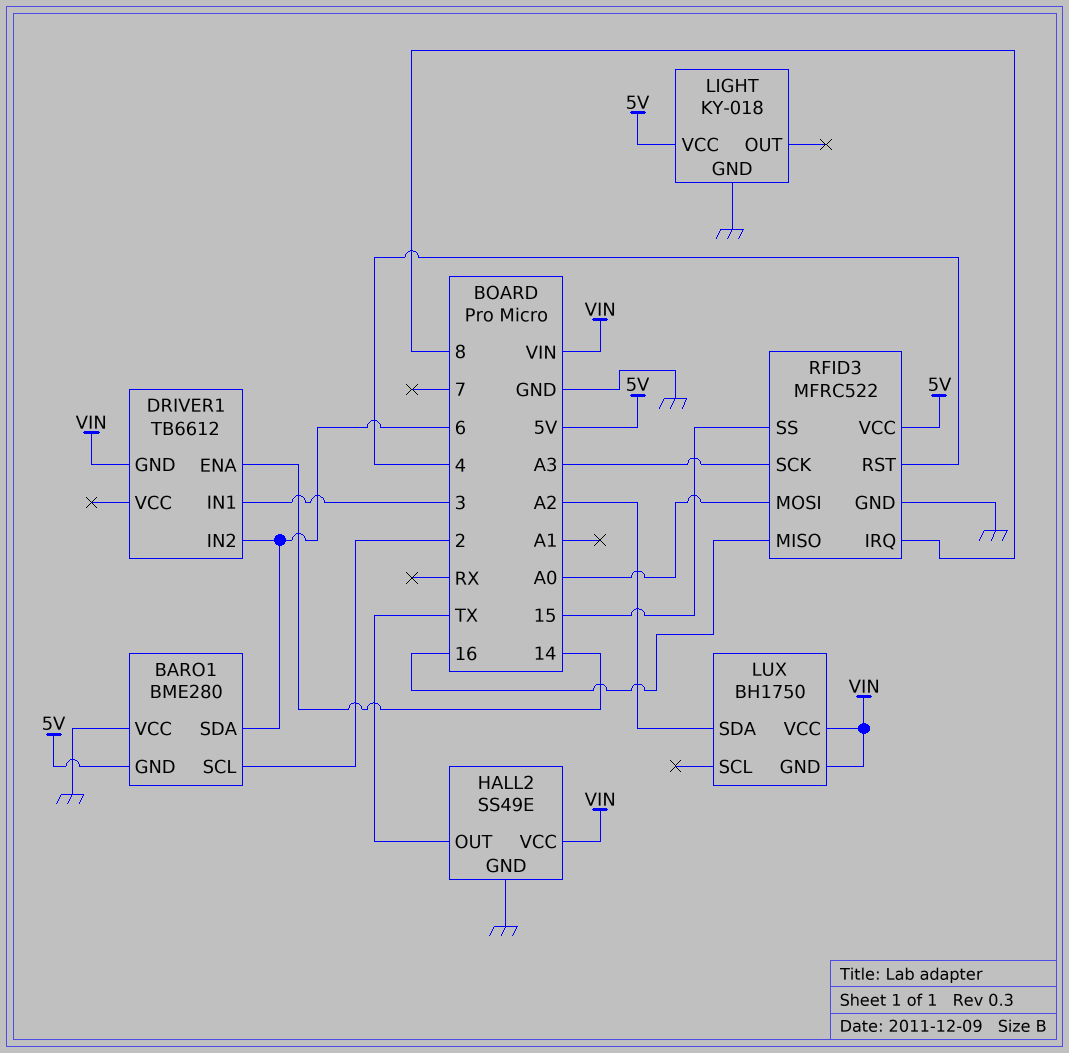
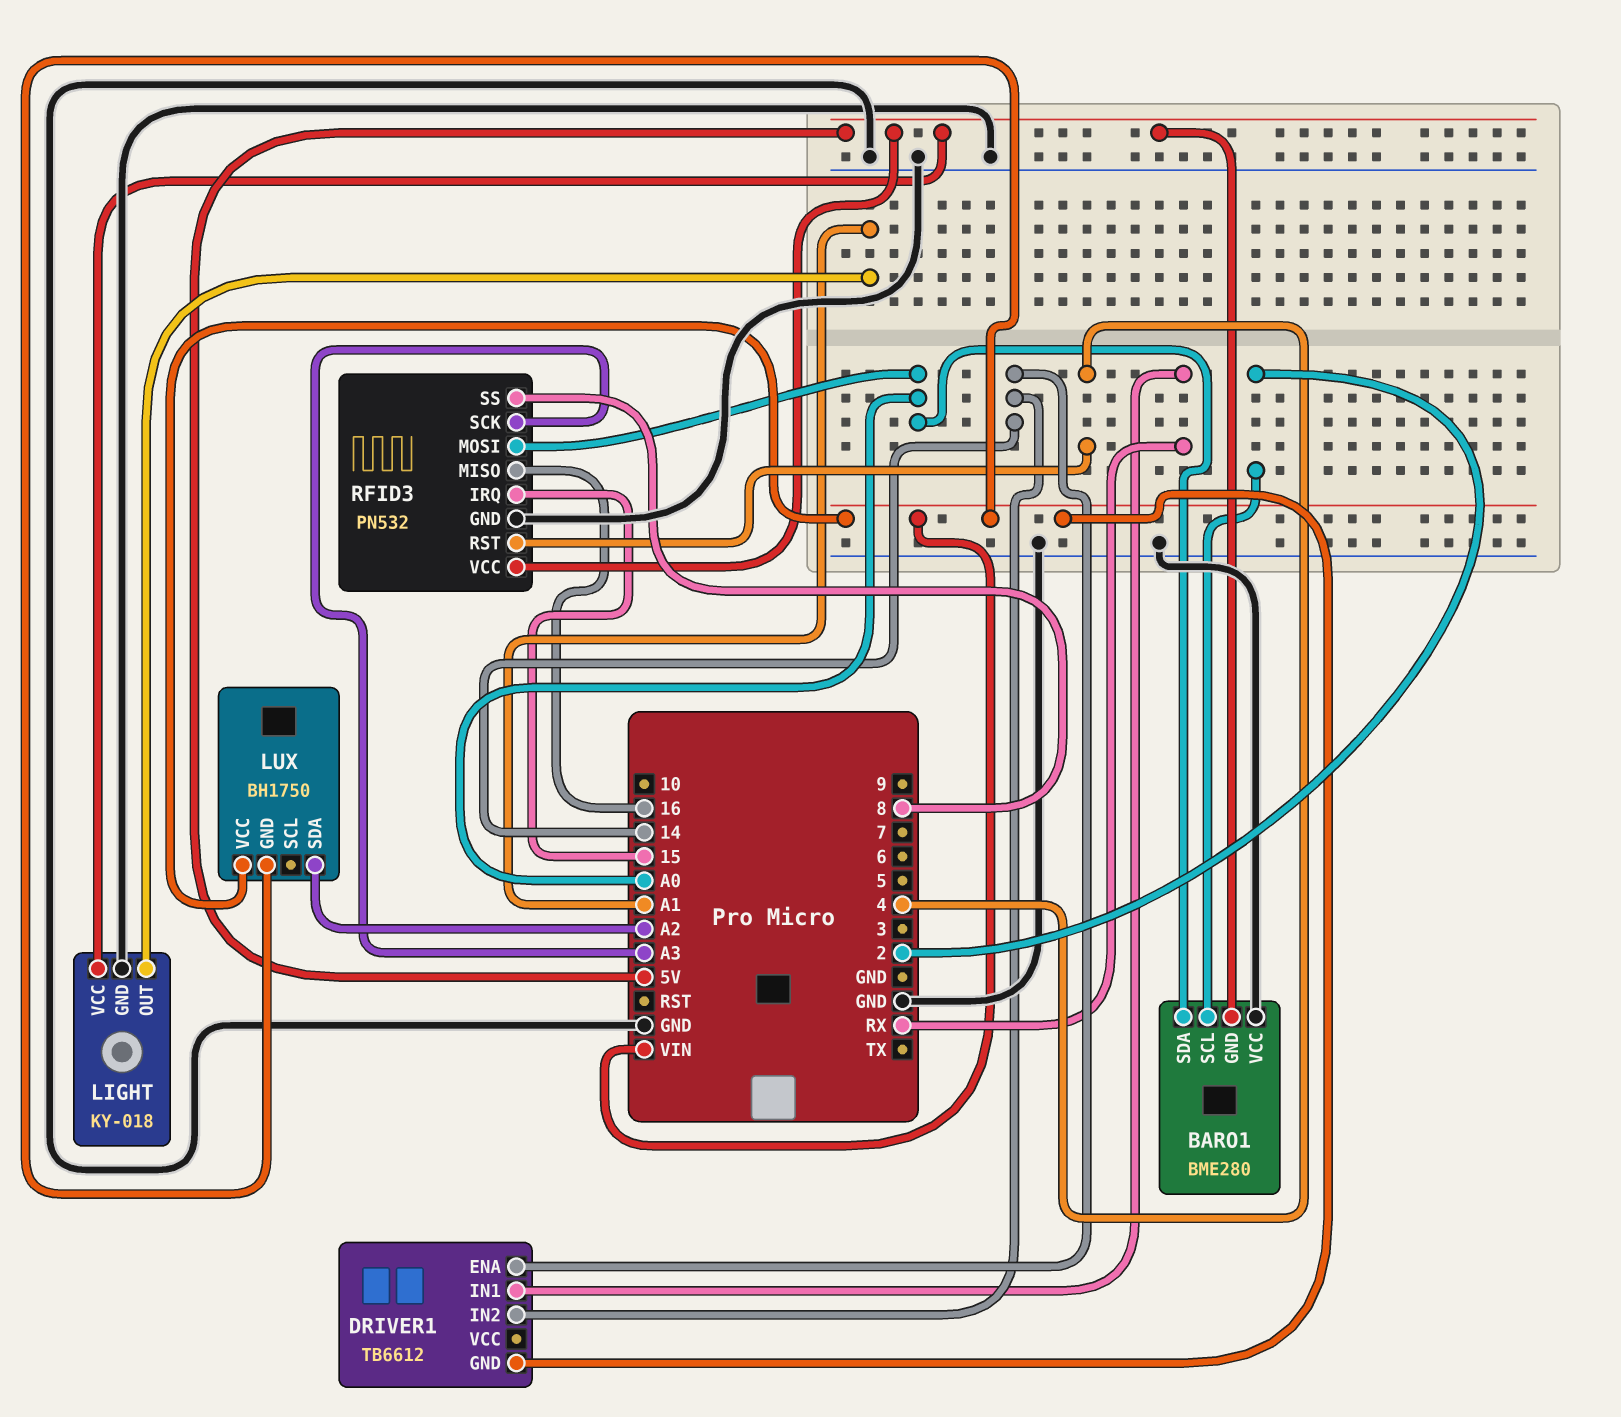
BARO1 pin SDA: 6 -> A0
DRIVER1 pin IN1: 3 -> RX
DRIVER1 pin IN2: 6 -> 14
HALL2: SS49E -> none
HALL2 pin GND: GND -> none
HALL2 pin OUT: TX -> none
HALL2 pin VCC: VIN -> none
LIGHT pin OUT: none -> A1
RFID3: MFRC522 -> PN532
RFID3 pin IRQ: 8 -> 15
RFID3 pin SS: 15 -> 8

